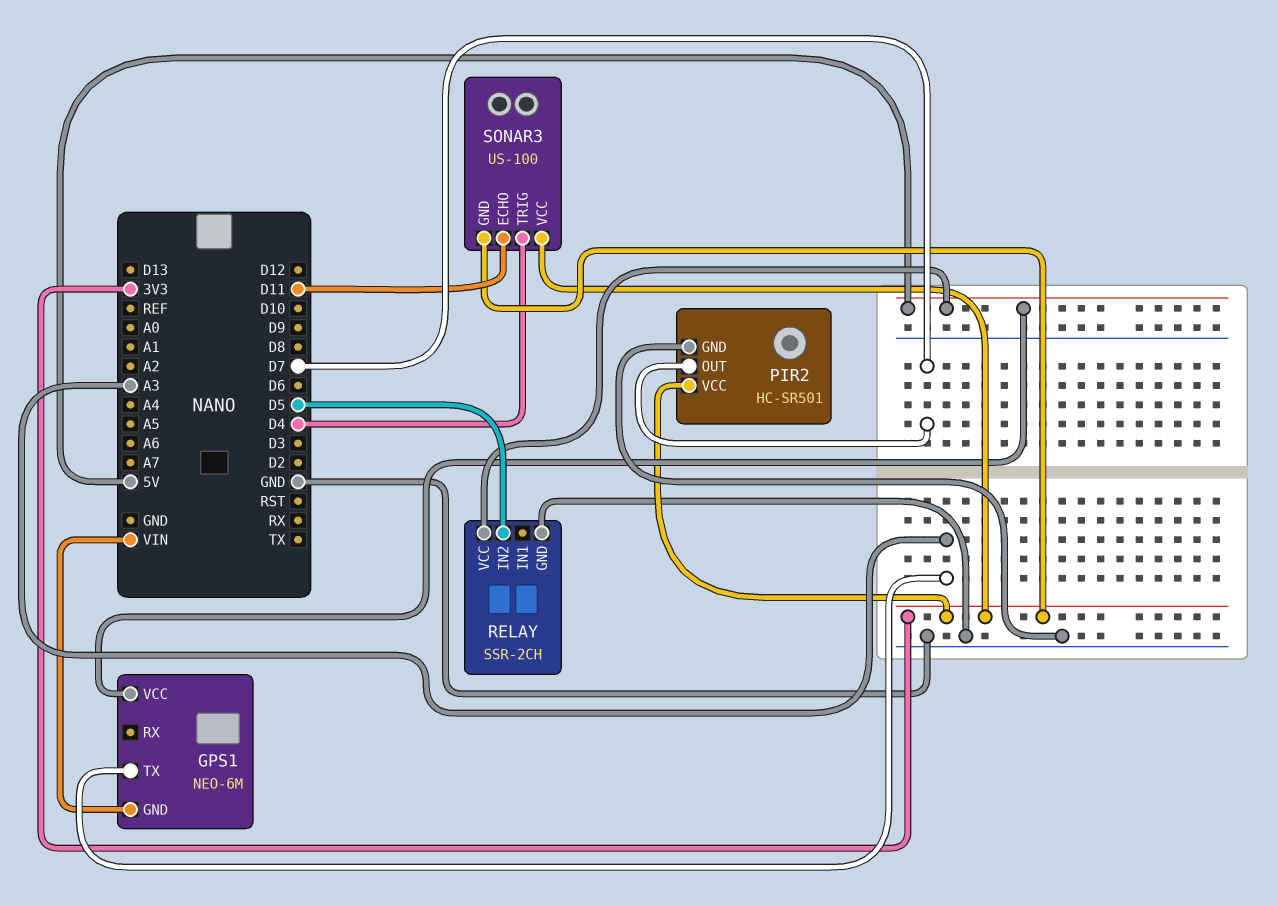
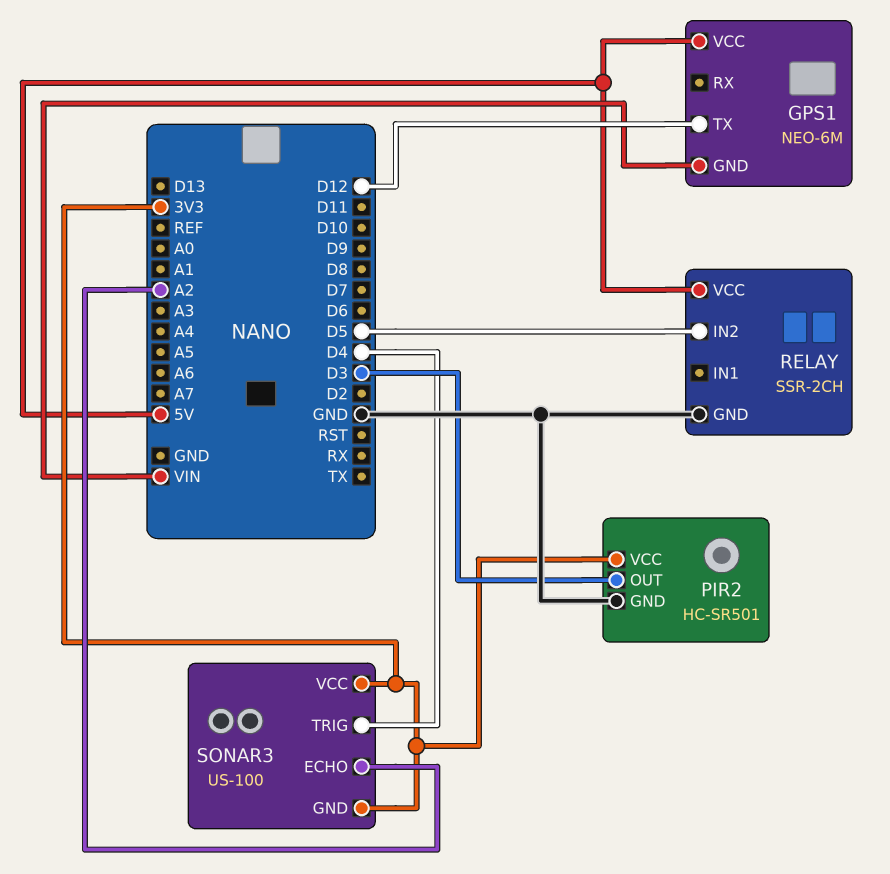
GPS1 pin TX: A3 -> D12
PIR2 pin OUT: D7 -> D3
SONAR3 pin ECHO: D11 -> A2

